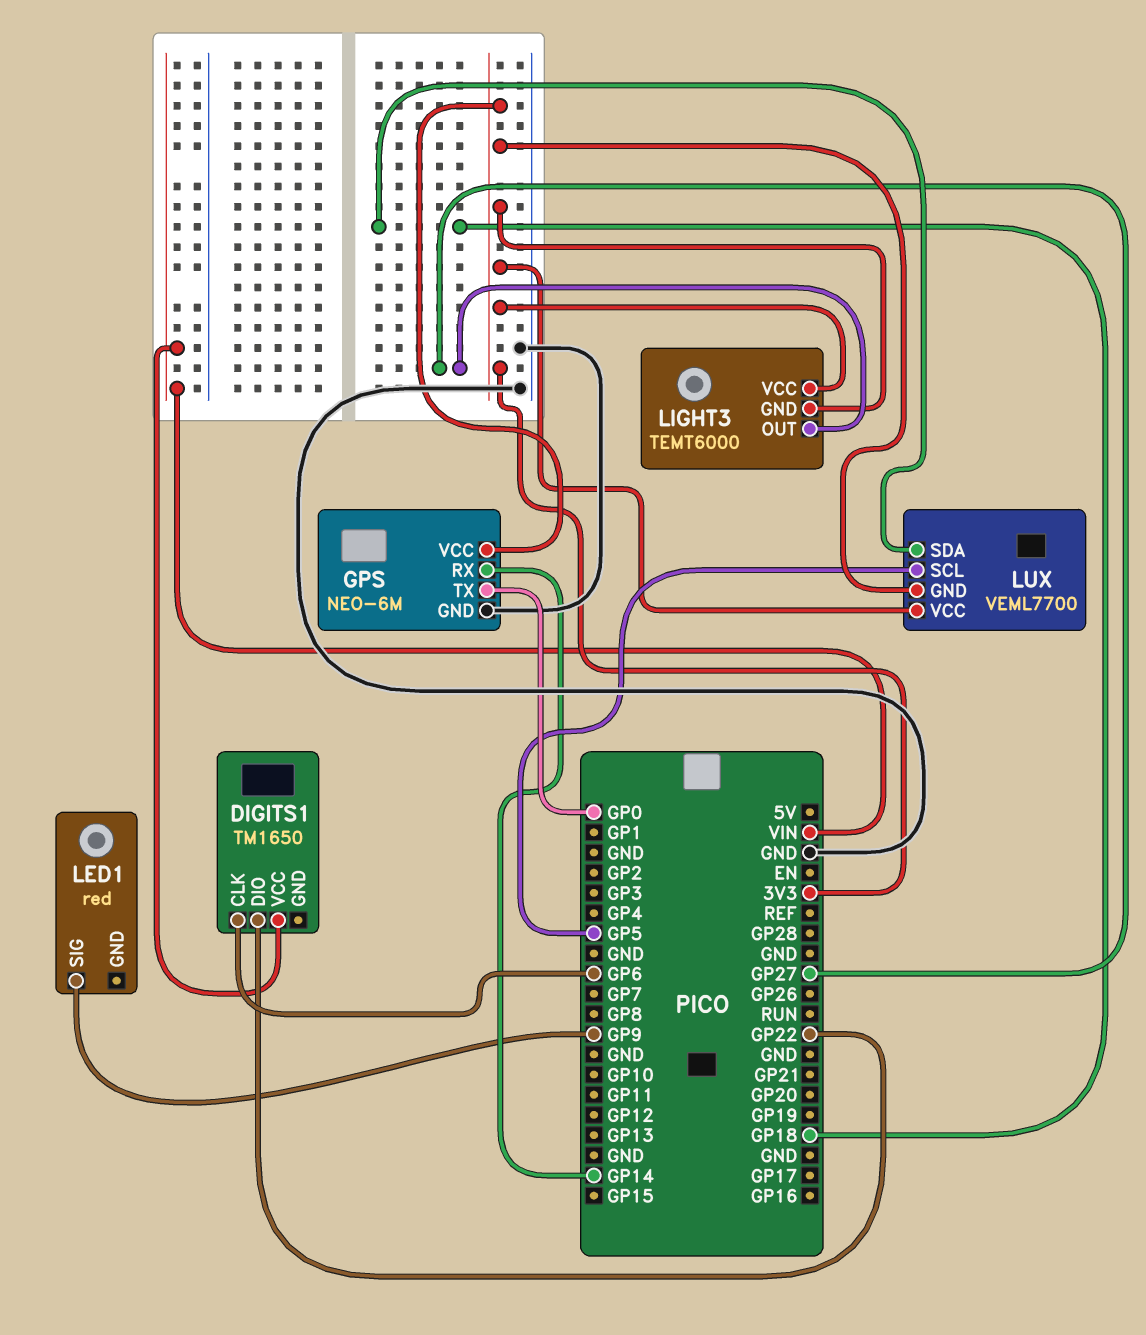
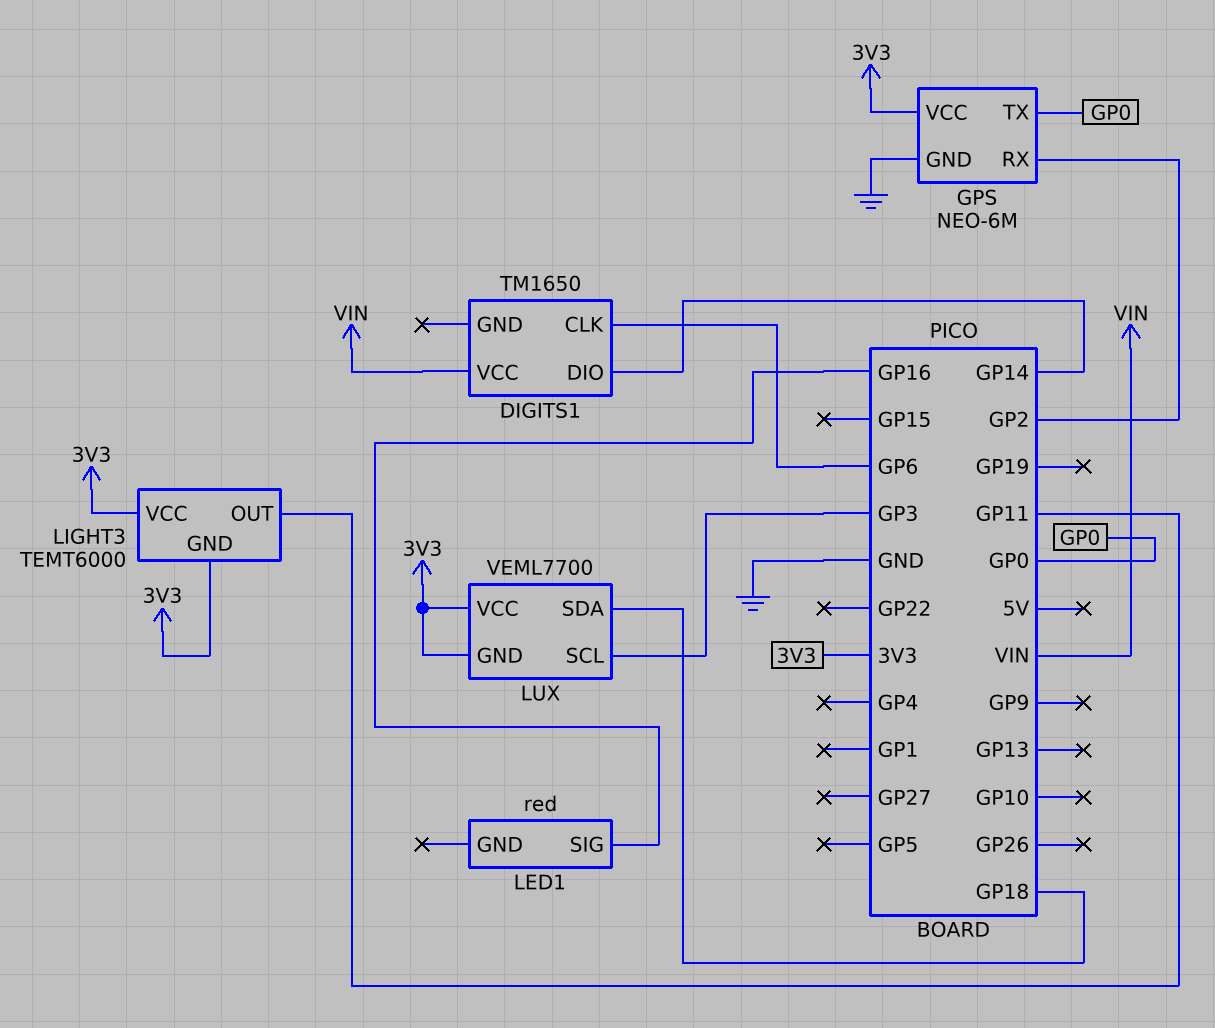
DIGITS1 pin DIO: GP22 -> GP14
GPS pin RX: GP14 -> GP2
LED1 pin SIG: GP9 -> GP16
LIGHT3 pin OUT: GP27 -> GP11
LUX pin SCL: GP5 -> GP3

